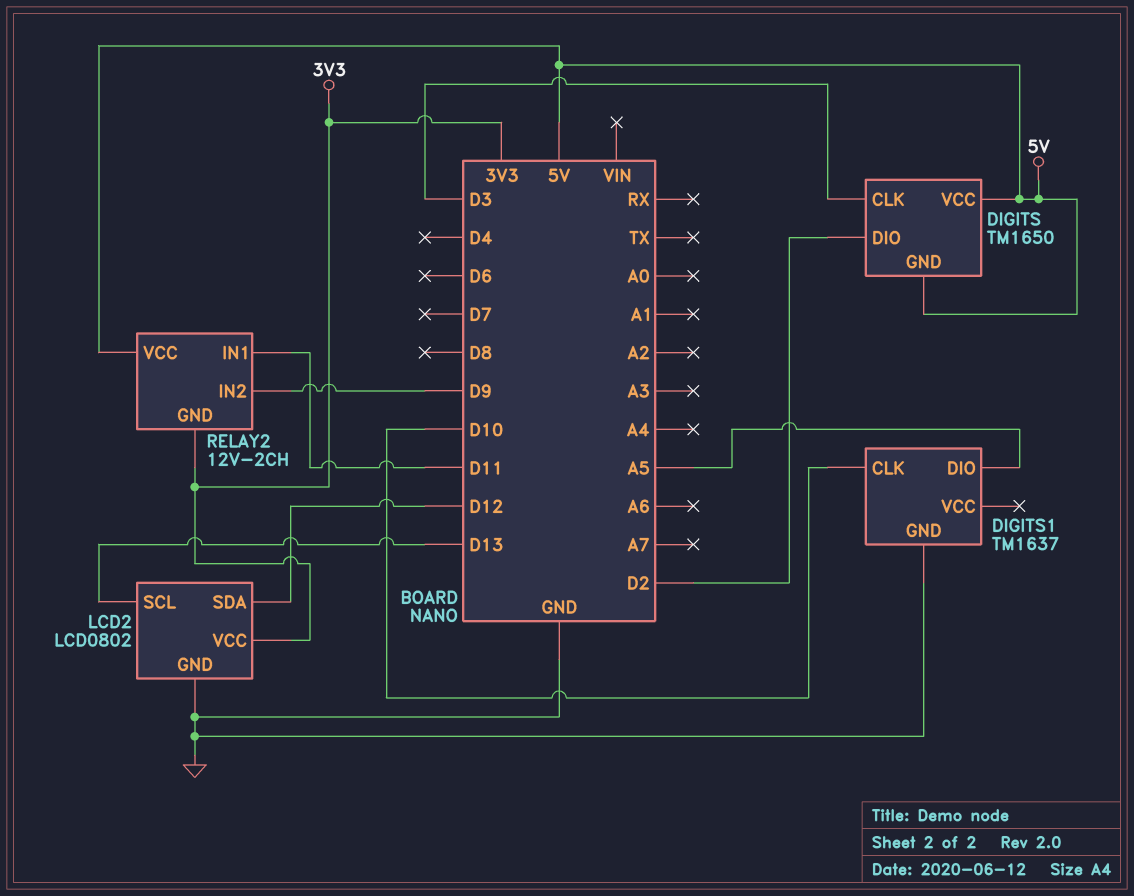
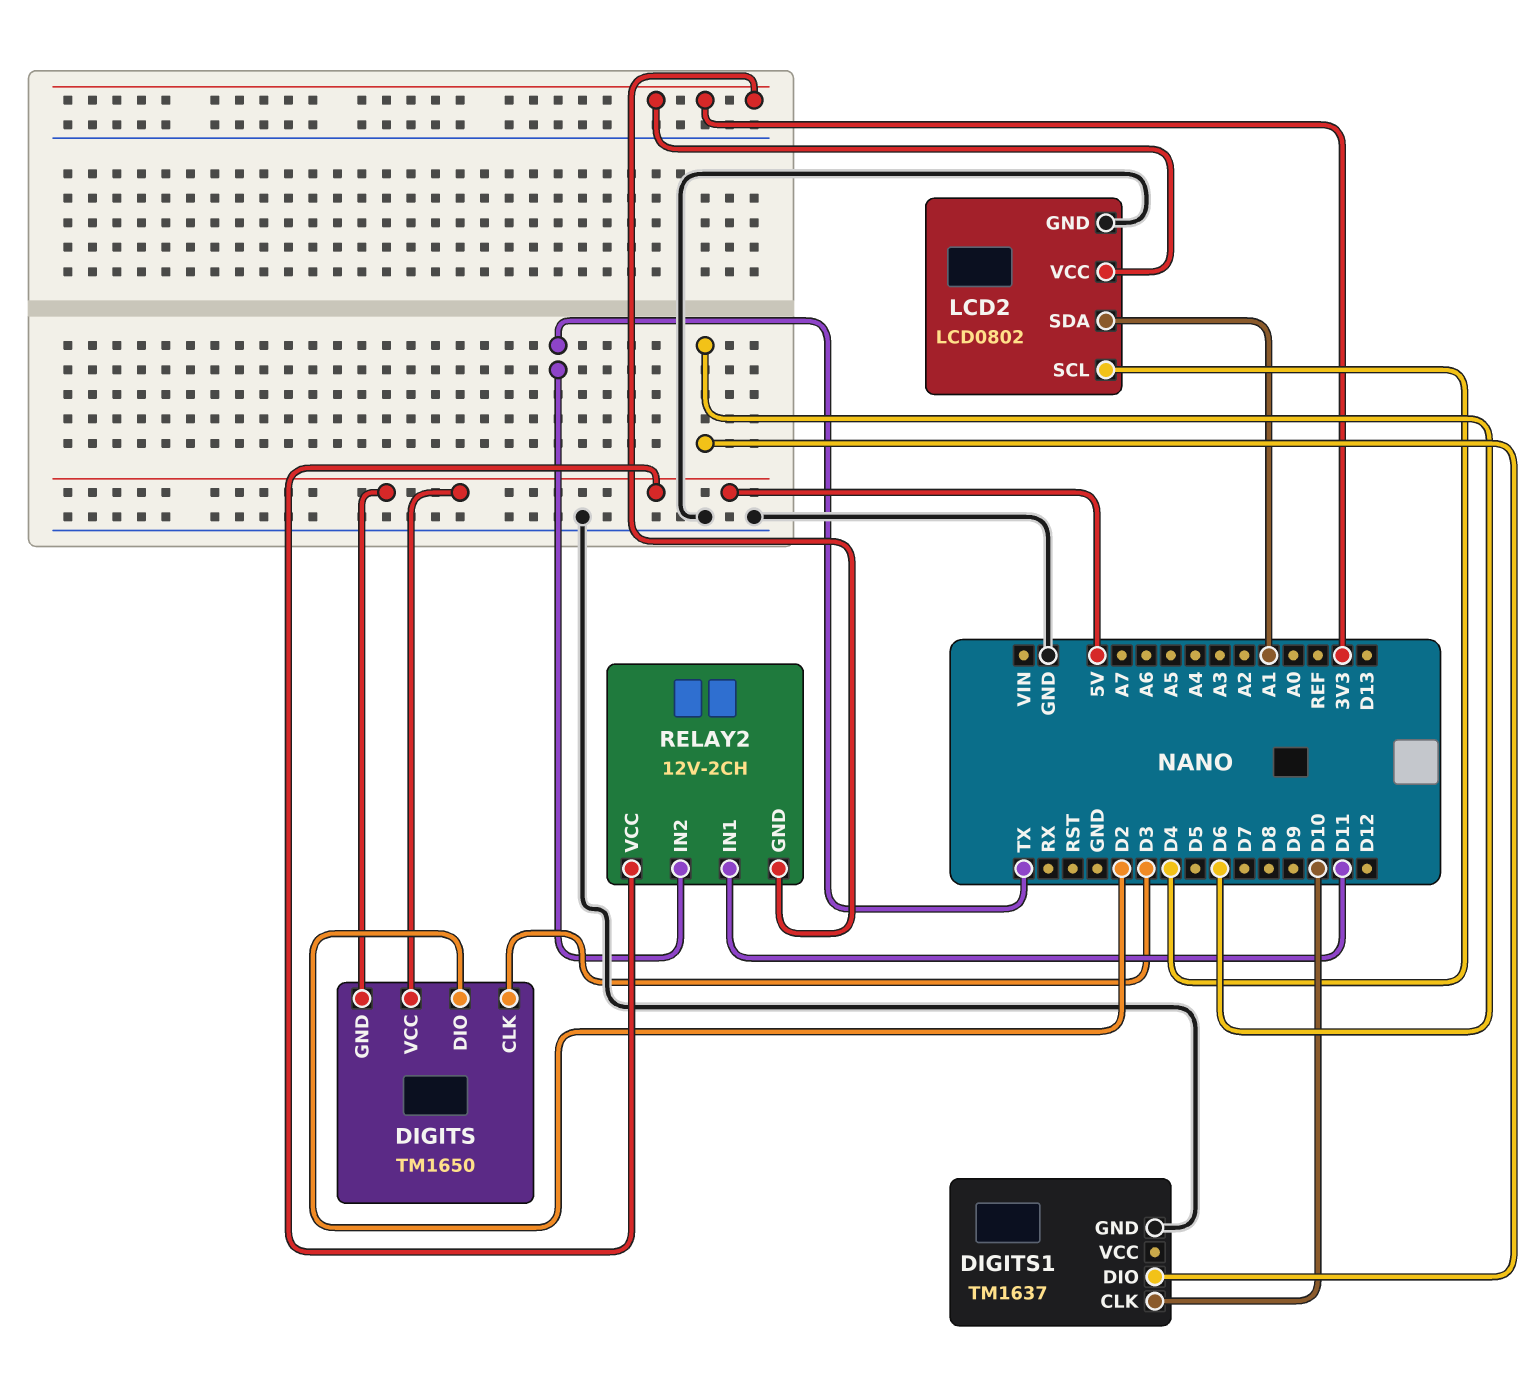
DIGITS1 pin DIO: A5 -> D6
LCD2 pin SCL: D13 -> D4
LCD2 pin SDA: D12 -> A1
RELAY2 pin IN2: D9 -> TX

